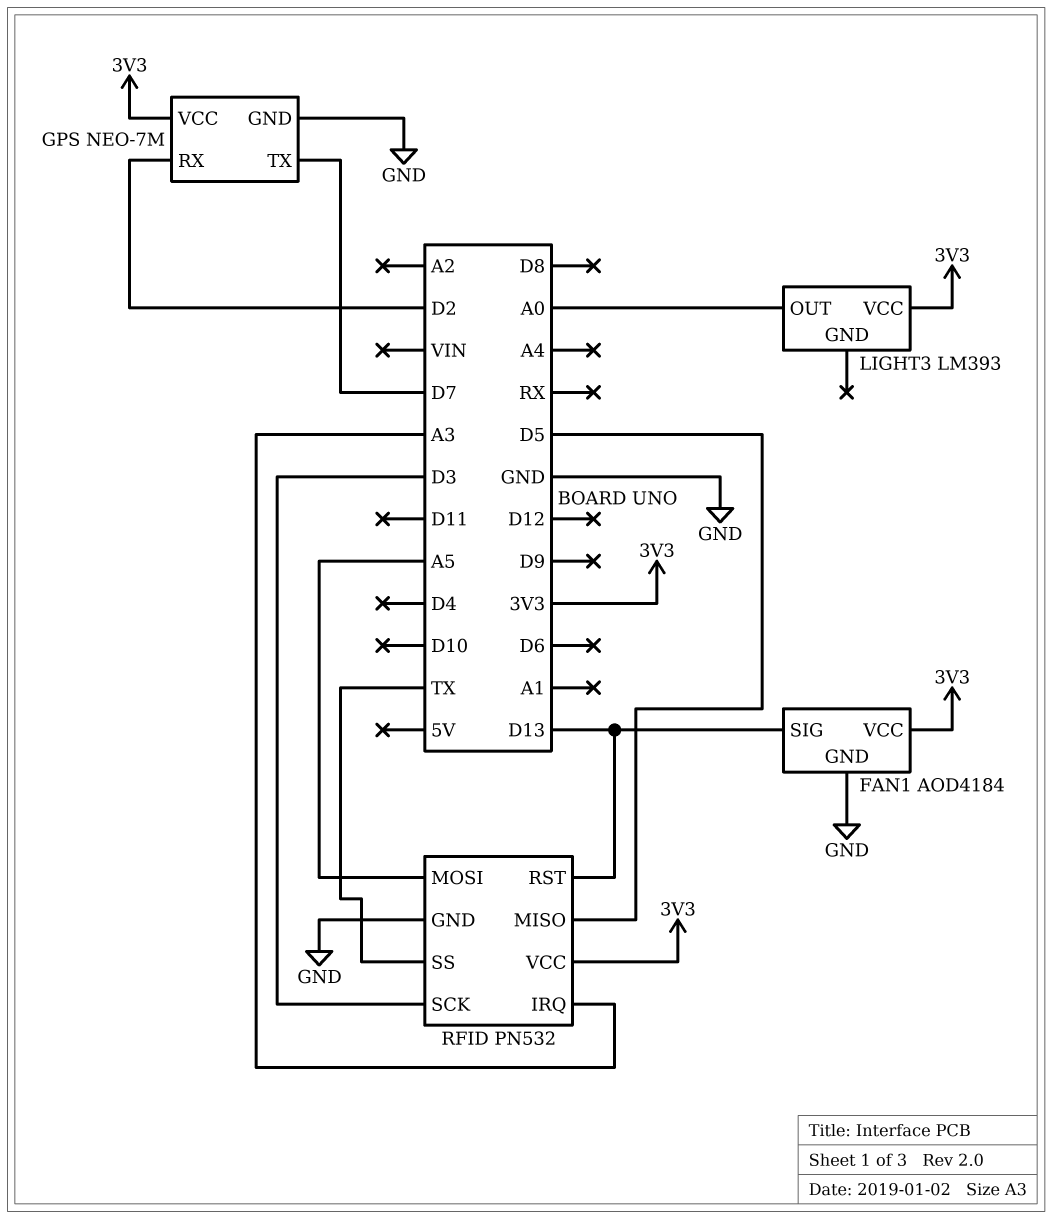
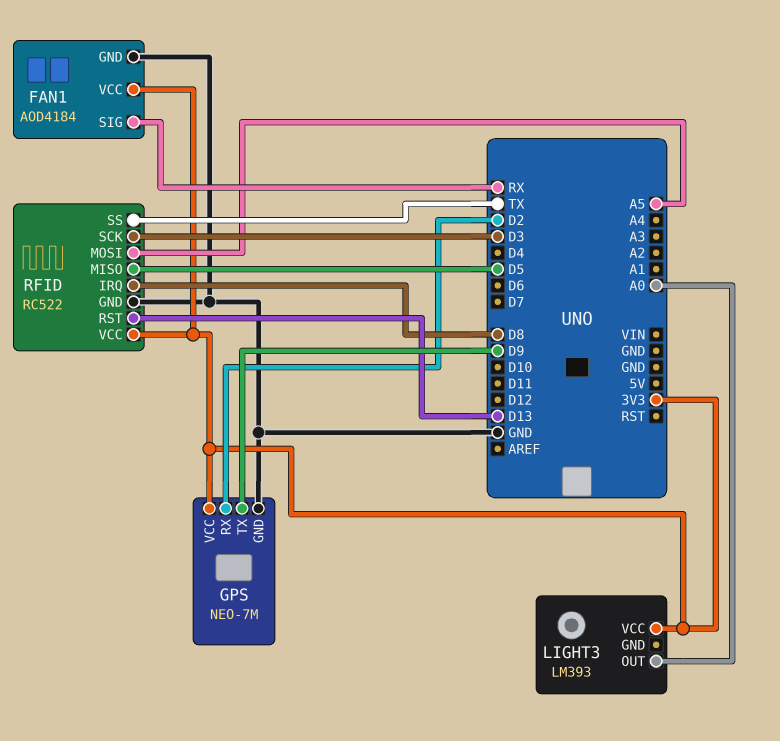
FAN1 pin SIG: D13 -> RX
GPS pin TX: D7 -> D9
RFID: PN532 -> RC522
RFID pin IRQ: A3 -> D8

